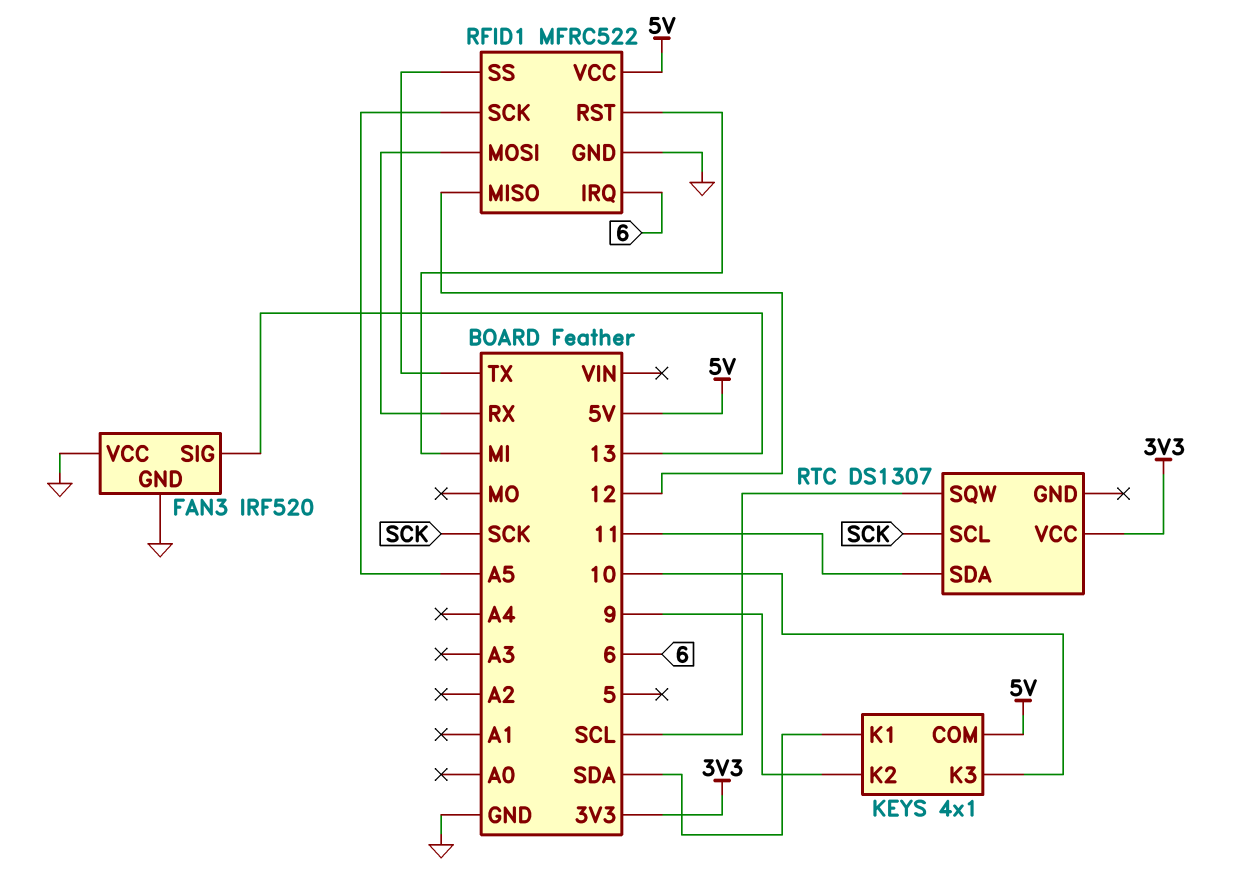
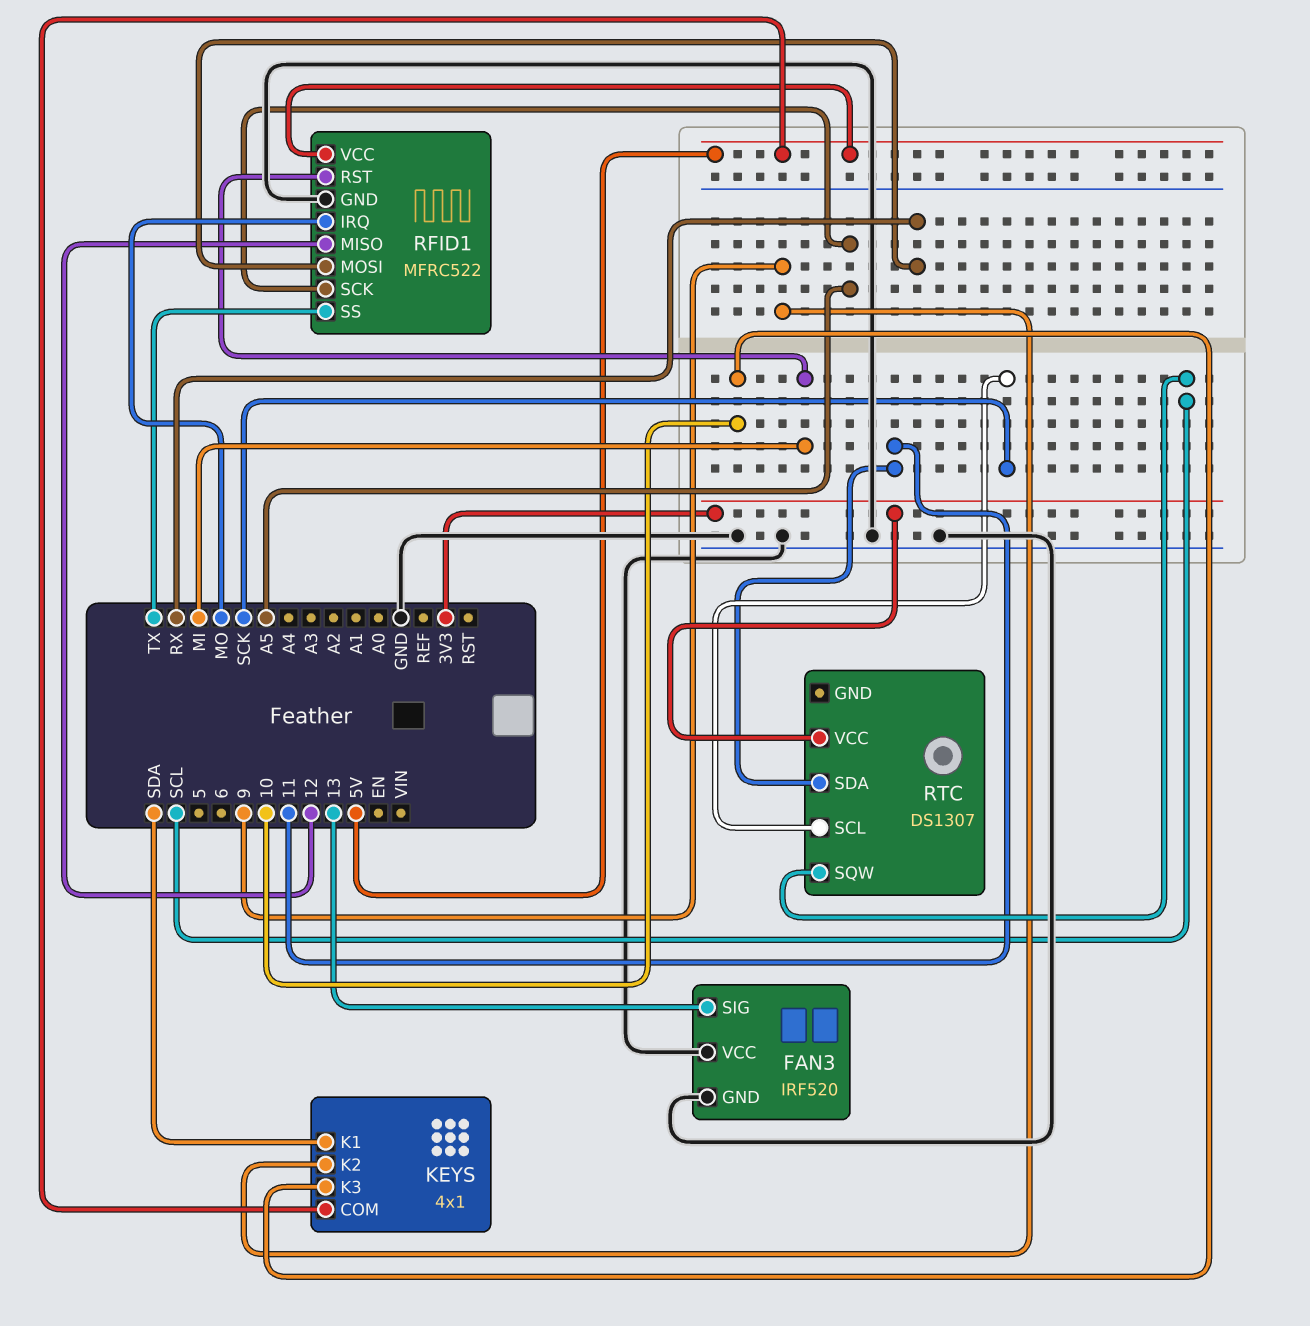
RFID1 pin IRQ: 6 -> MO

